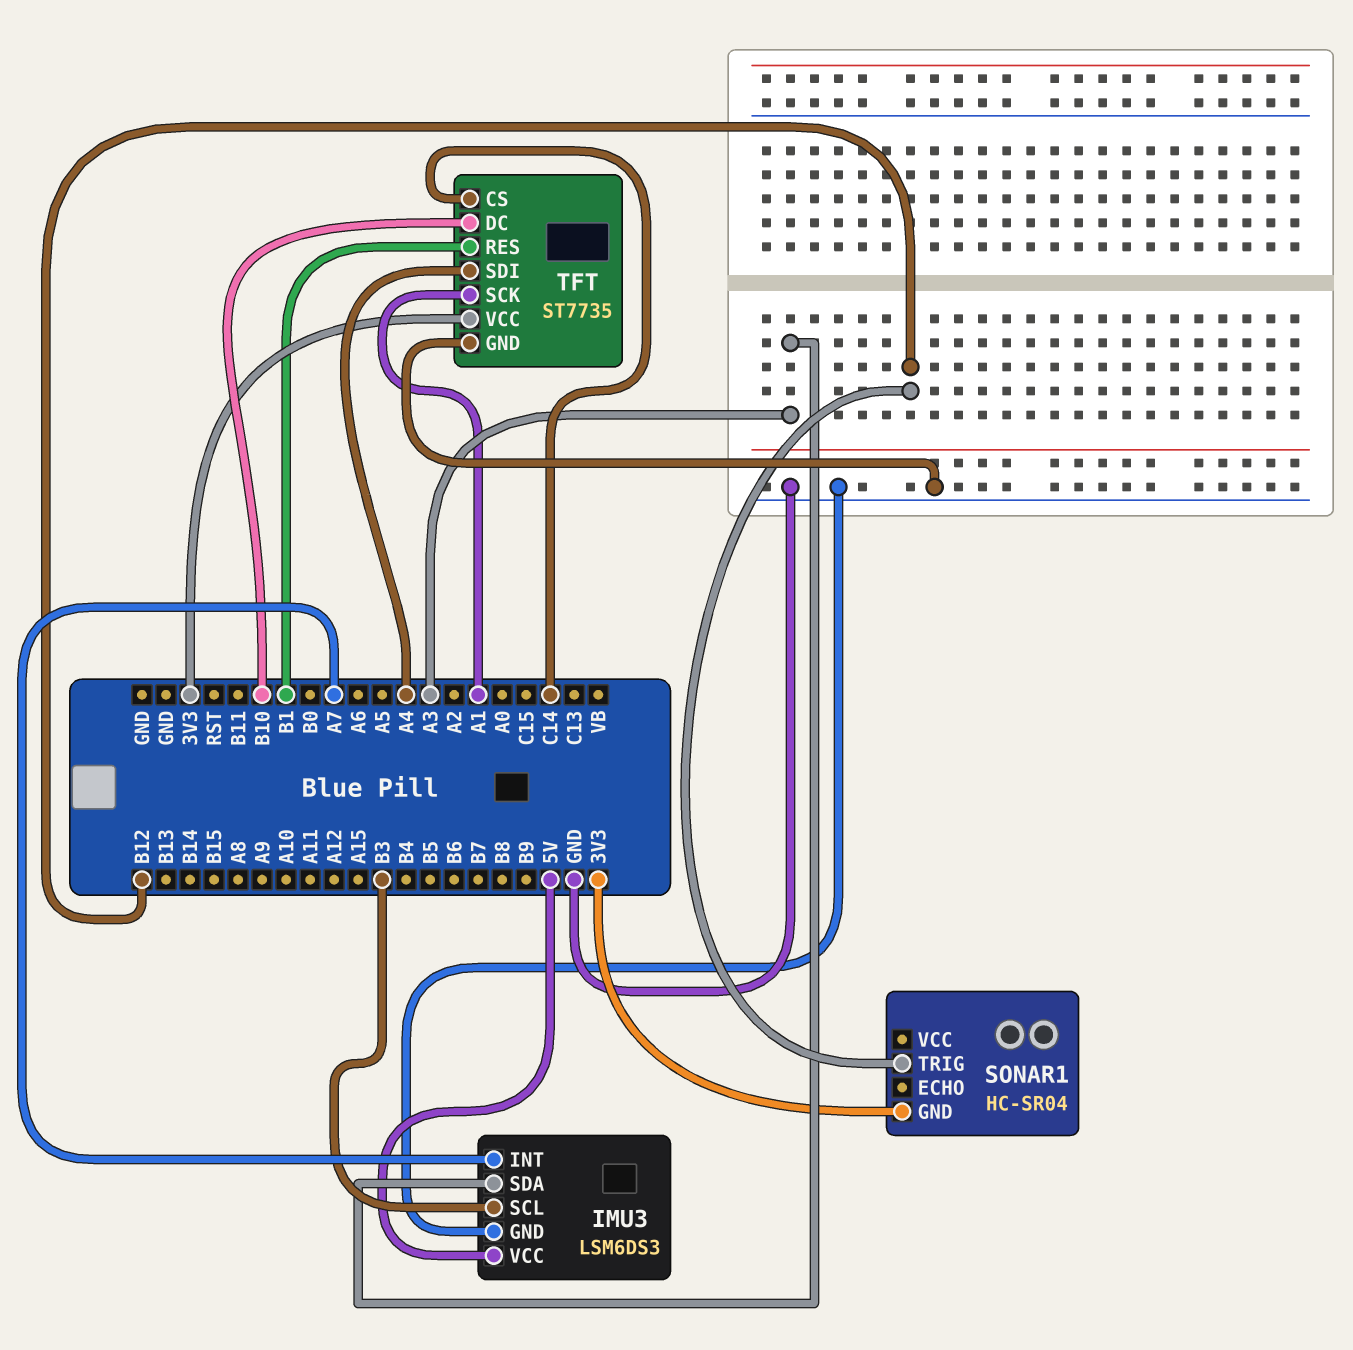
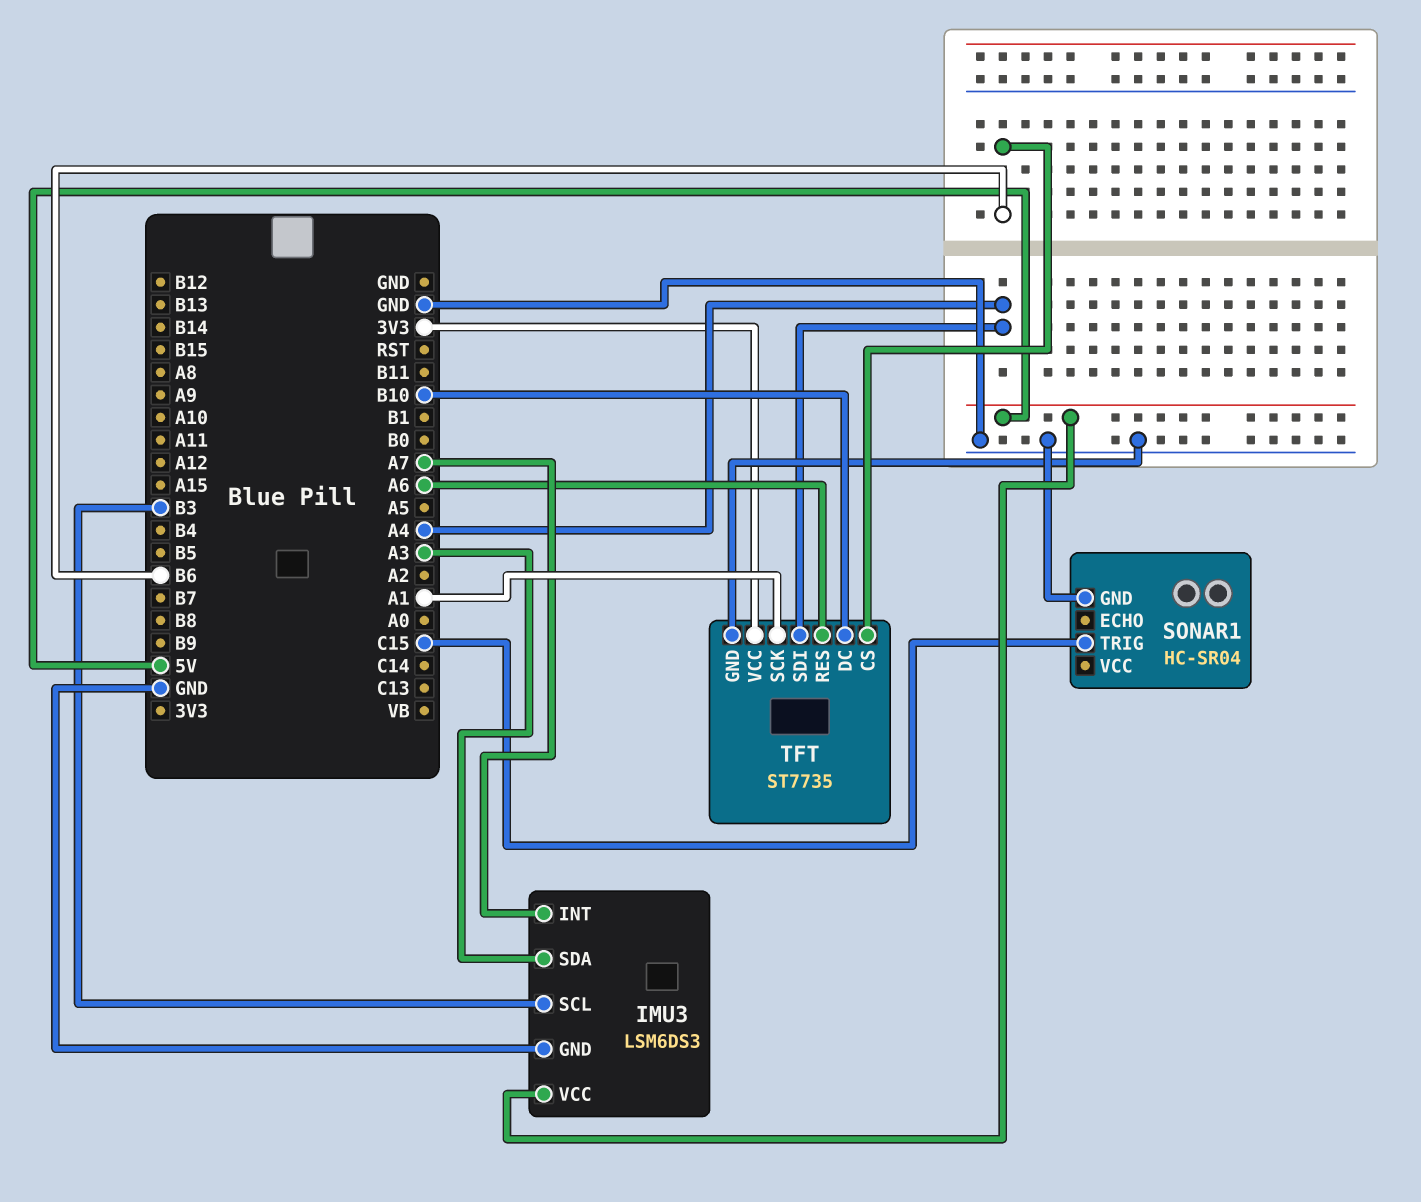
SONAR1 pin GND: 3V3 -> GND
SONAR1 pin TRIG: B12 -> C15
TFT pin CS: C14 -> B6
TFT pin RES: B1 -> A6

